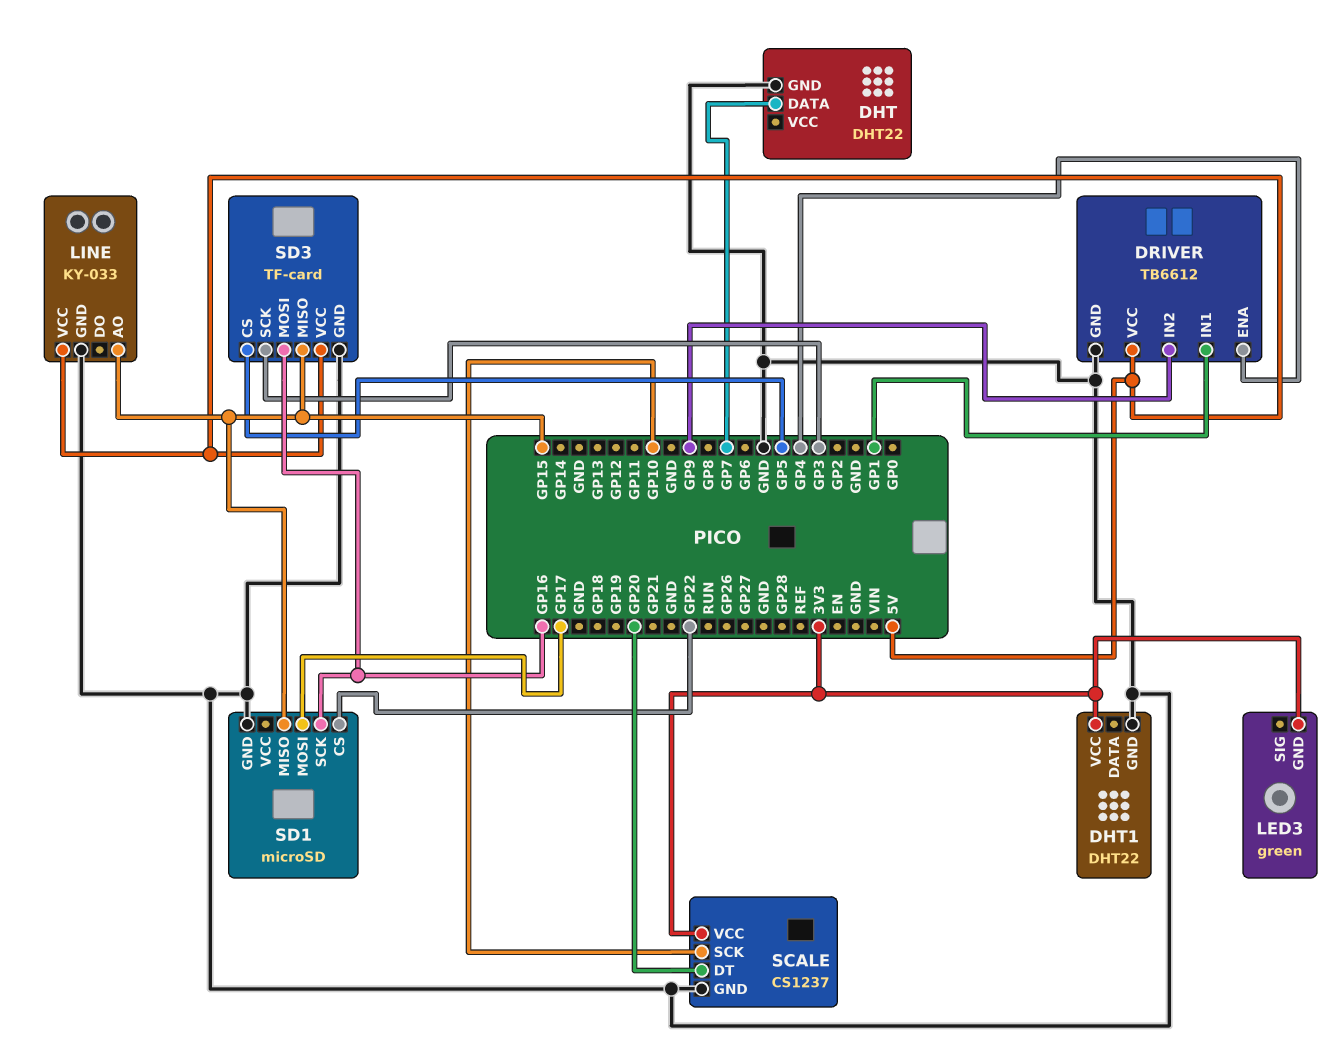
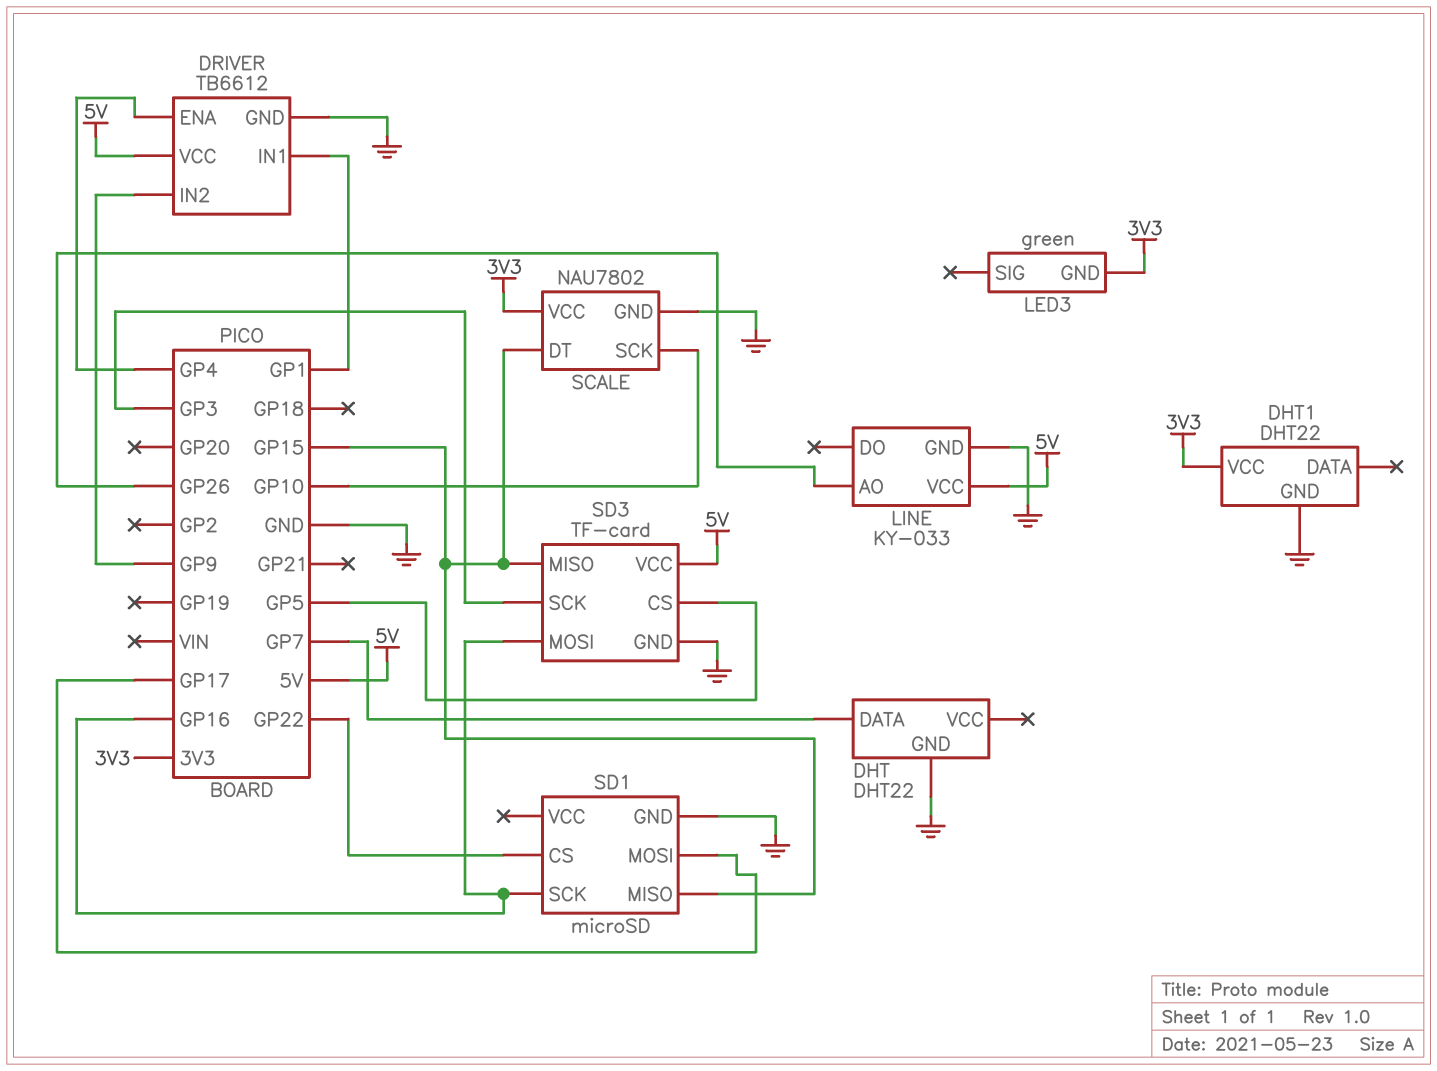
LINE pin AO: GP15 -> GP26
SCALE: CS1237 -> NAU7802
SCALE pin DT: GP20 -> GP15

